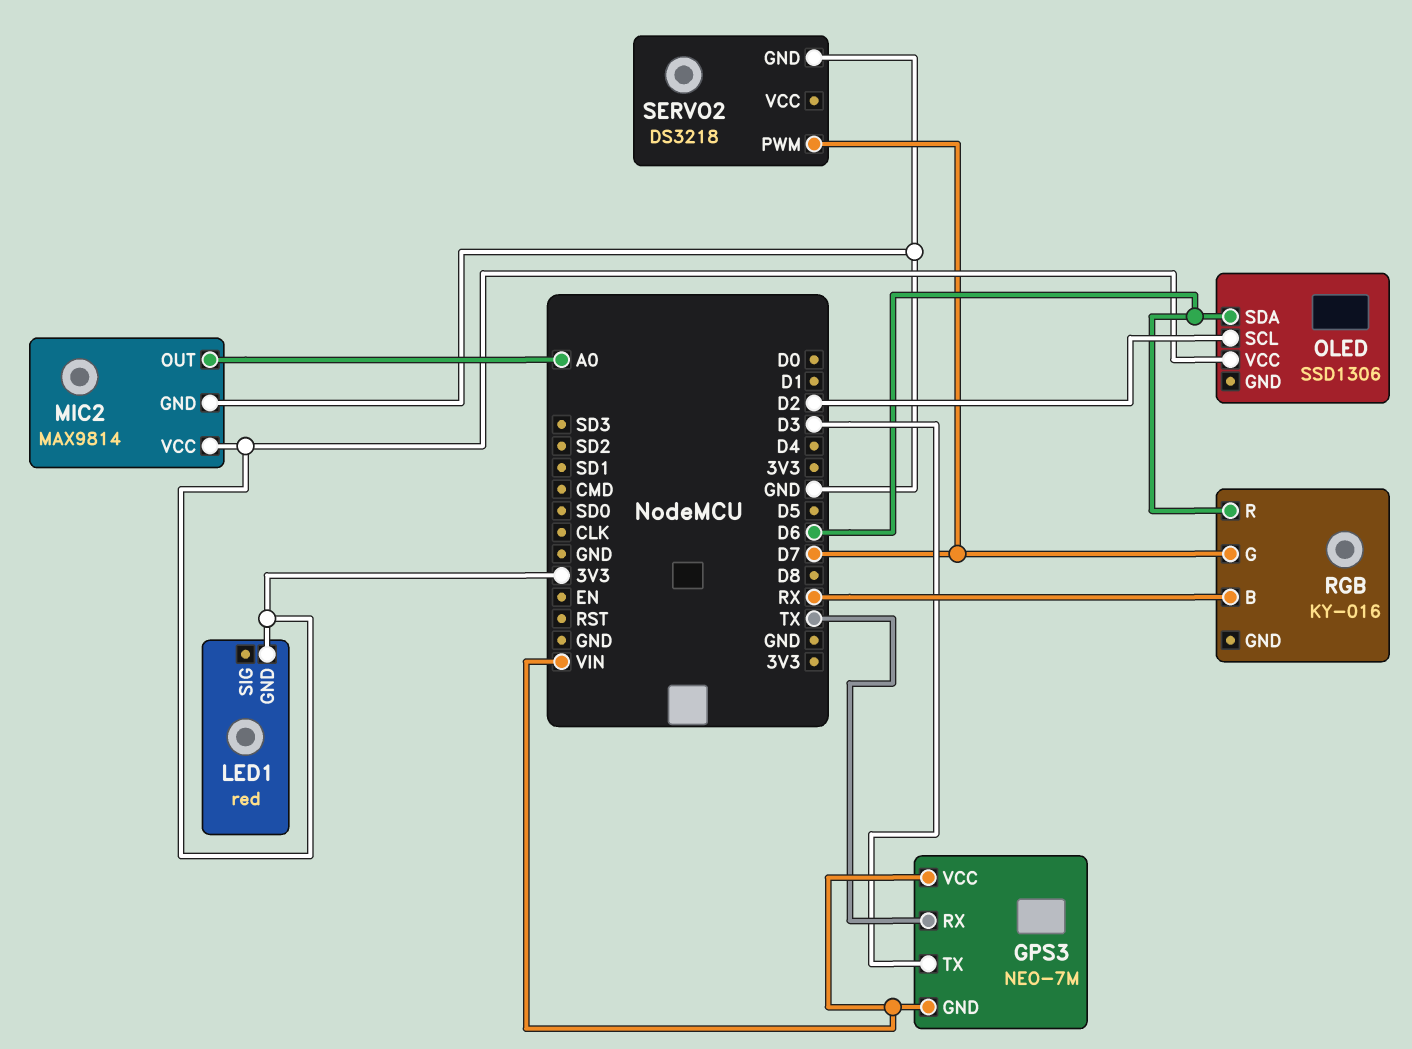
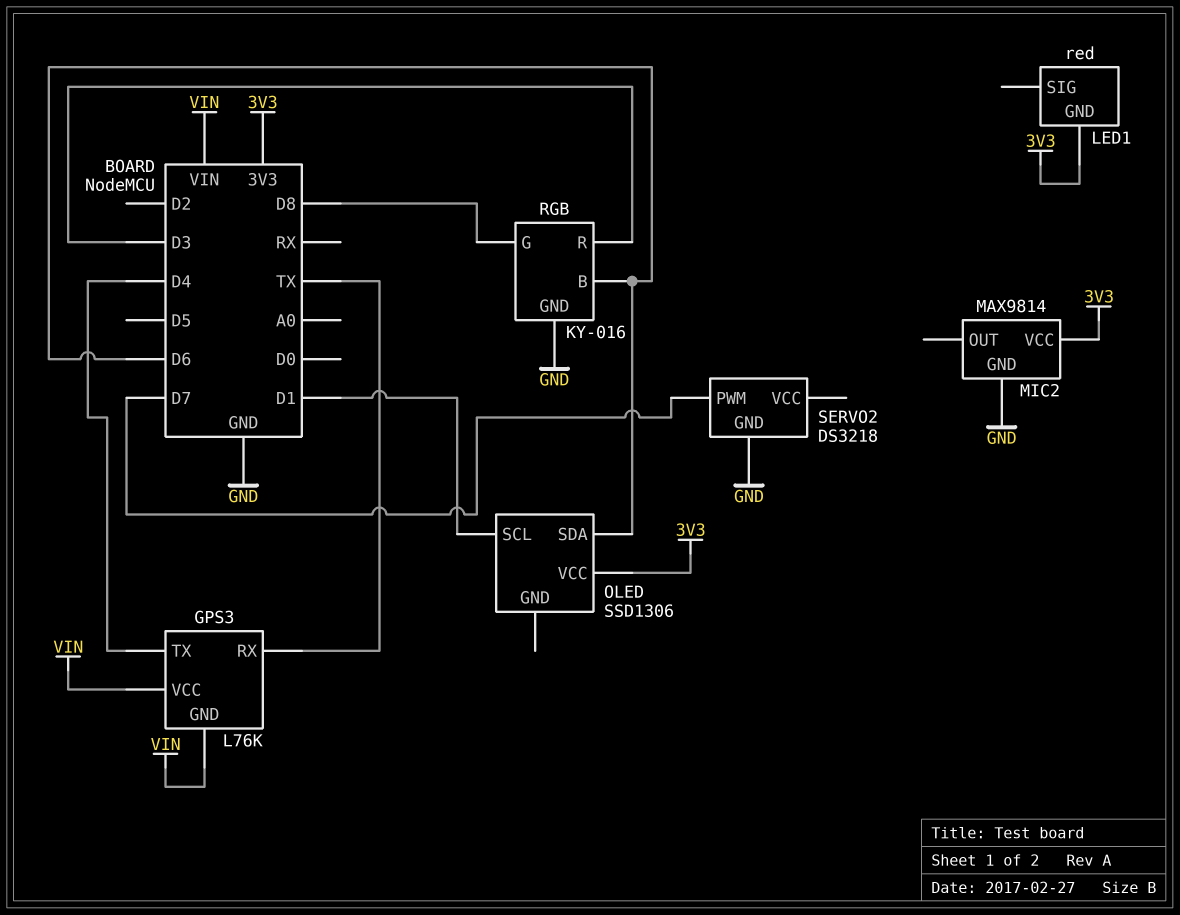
GPS3: NEO-7M -> L76K
GPS3 pin TX: D3 -> D4
MIC2 pin OUT: A0 -> none
OLED pin SCL: D2 -> D1
RGB pin B: RX -> D6
RGB pin G: D7 -> D8
RGB pin GND: none -> GND
RGB pin R: D6 -> D3

